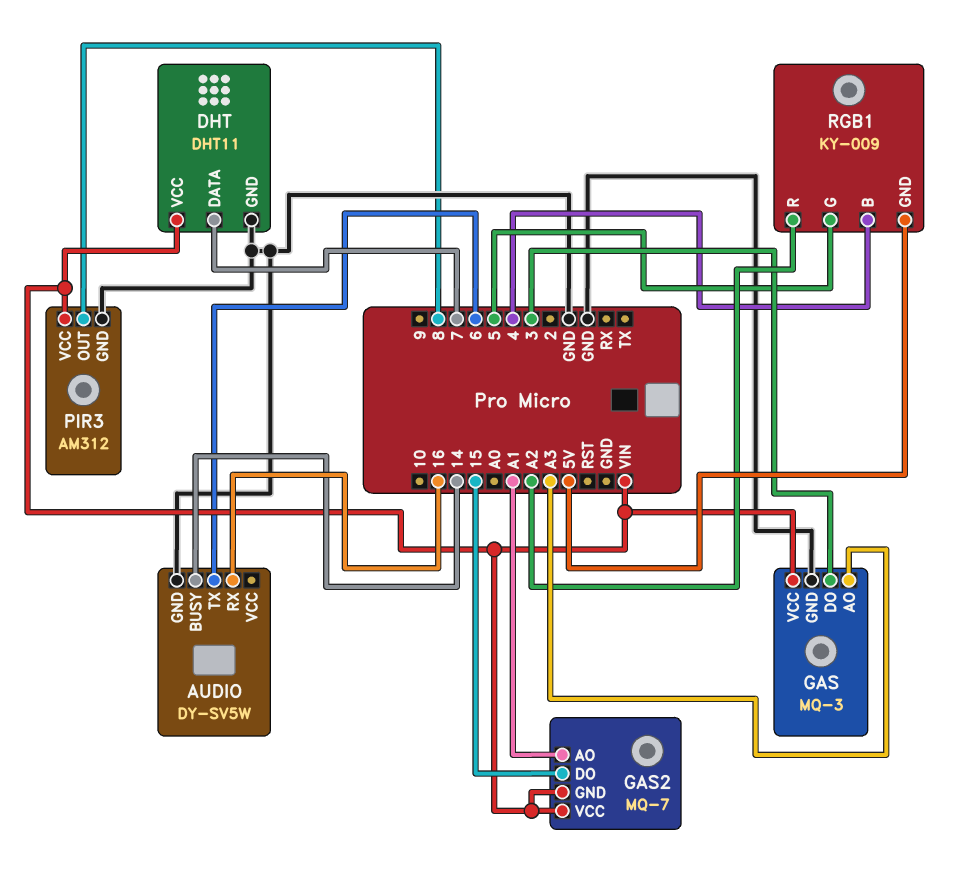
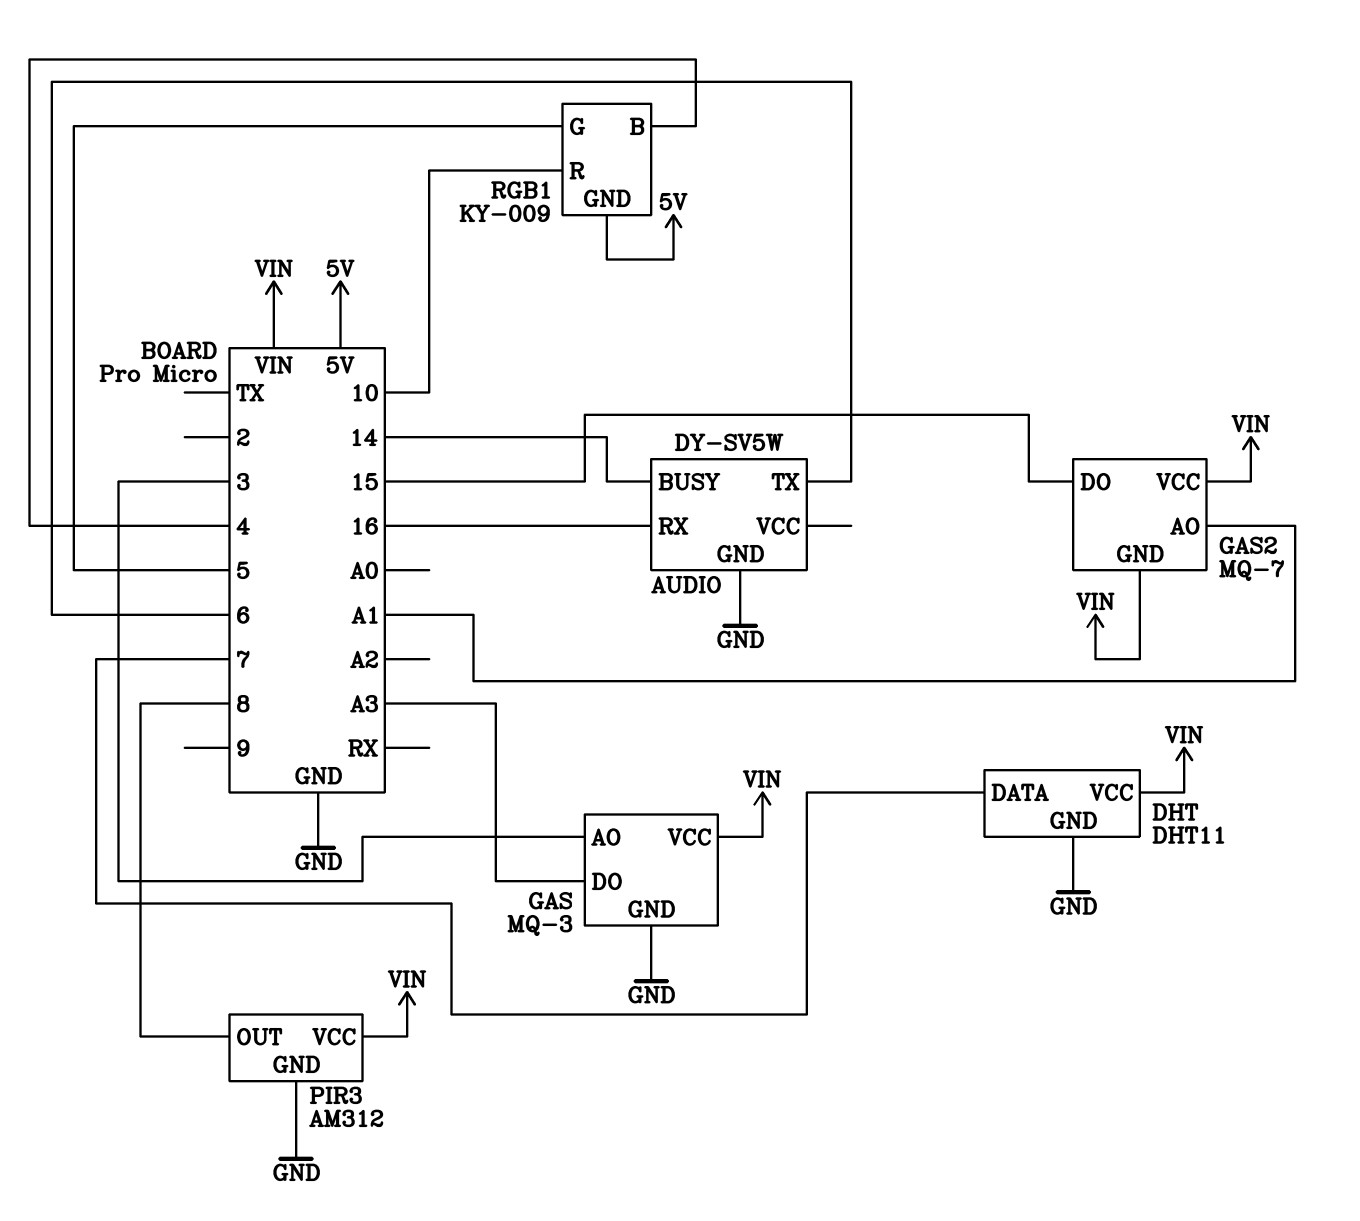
GAS pin AO: A3 -> 3
GAS pin DO: 3 -> A3
RGB1 pin R: A2 -> 10

